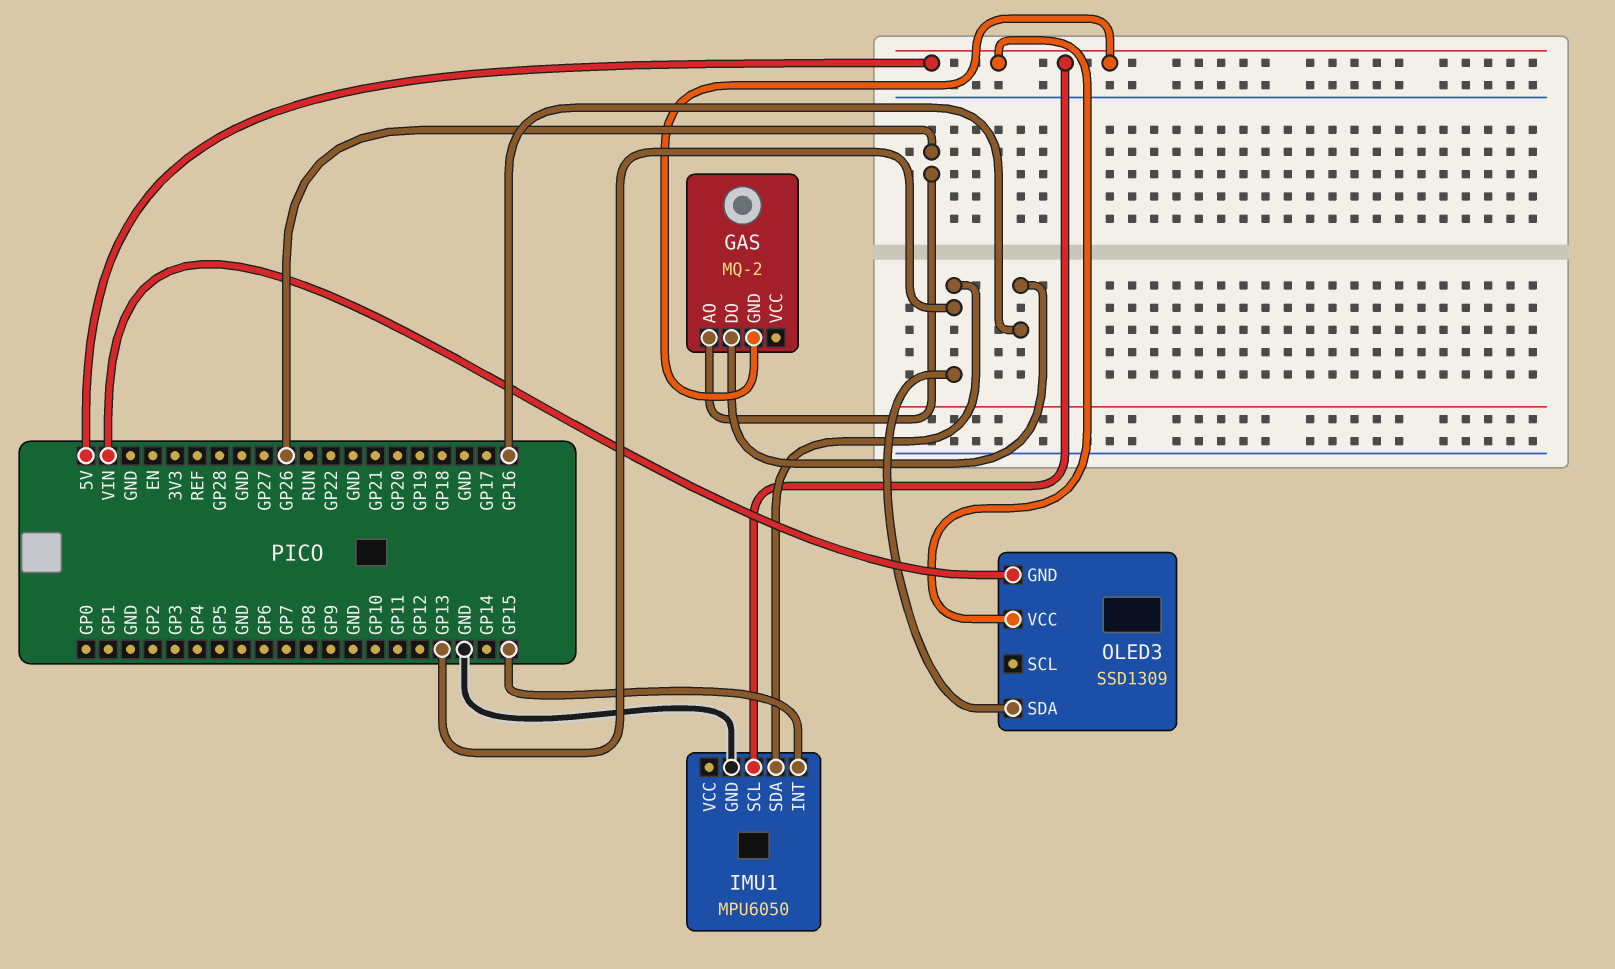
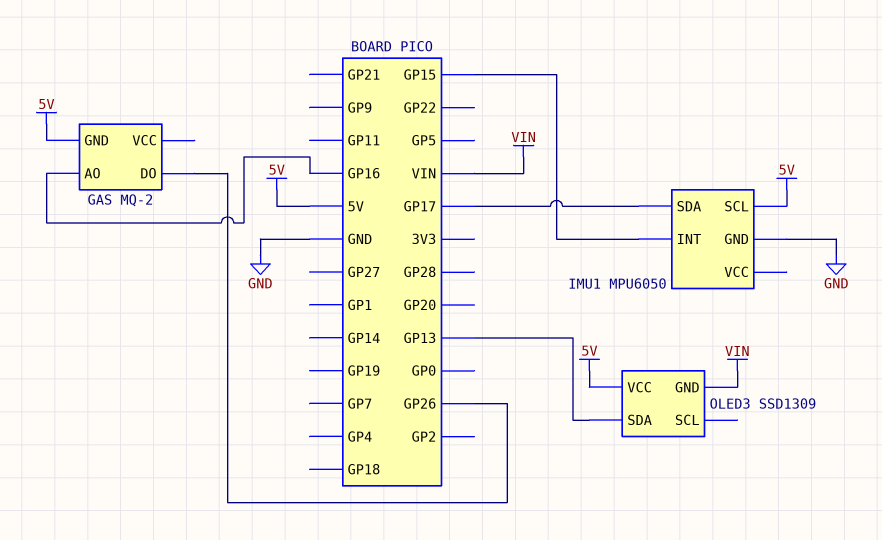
GAS pin AO: GP26 -> GP16
GAS pin DO: GP16 -> GP26
IMU1 pin SDA: GP13 -> GP17

